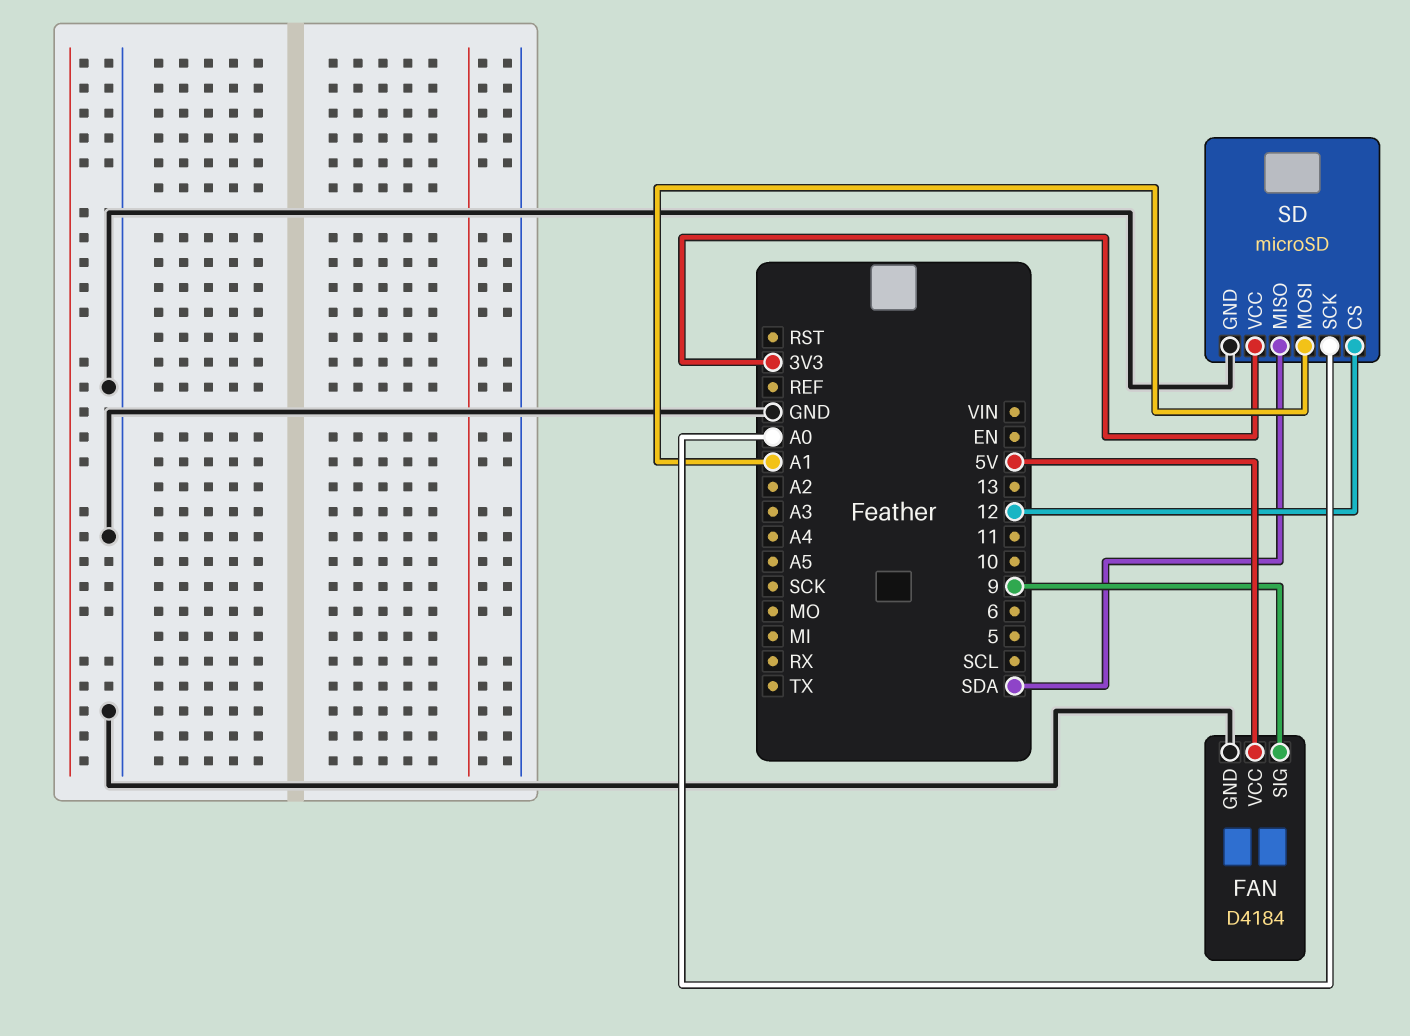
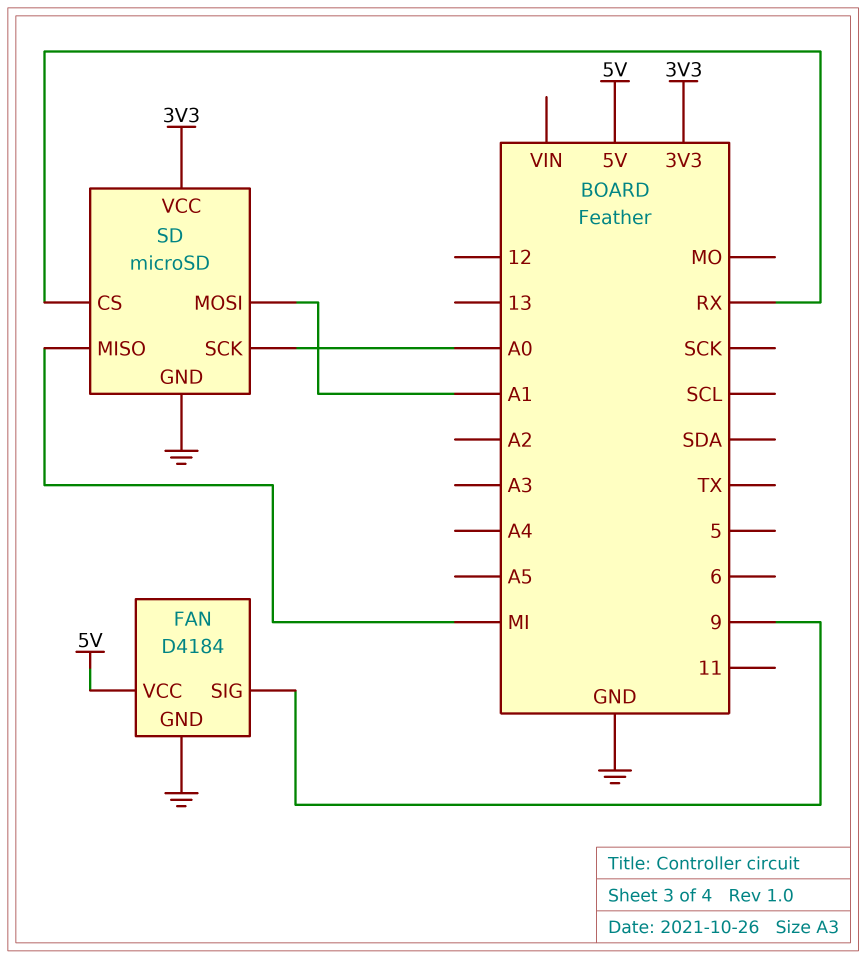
SD pin CS: 12 -> RX
SD pin MISO: SDA -> MI

